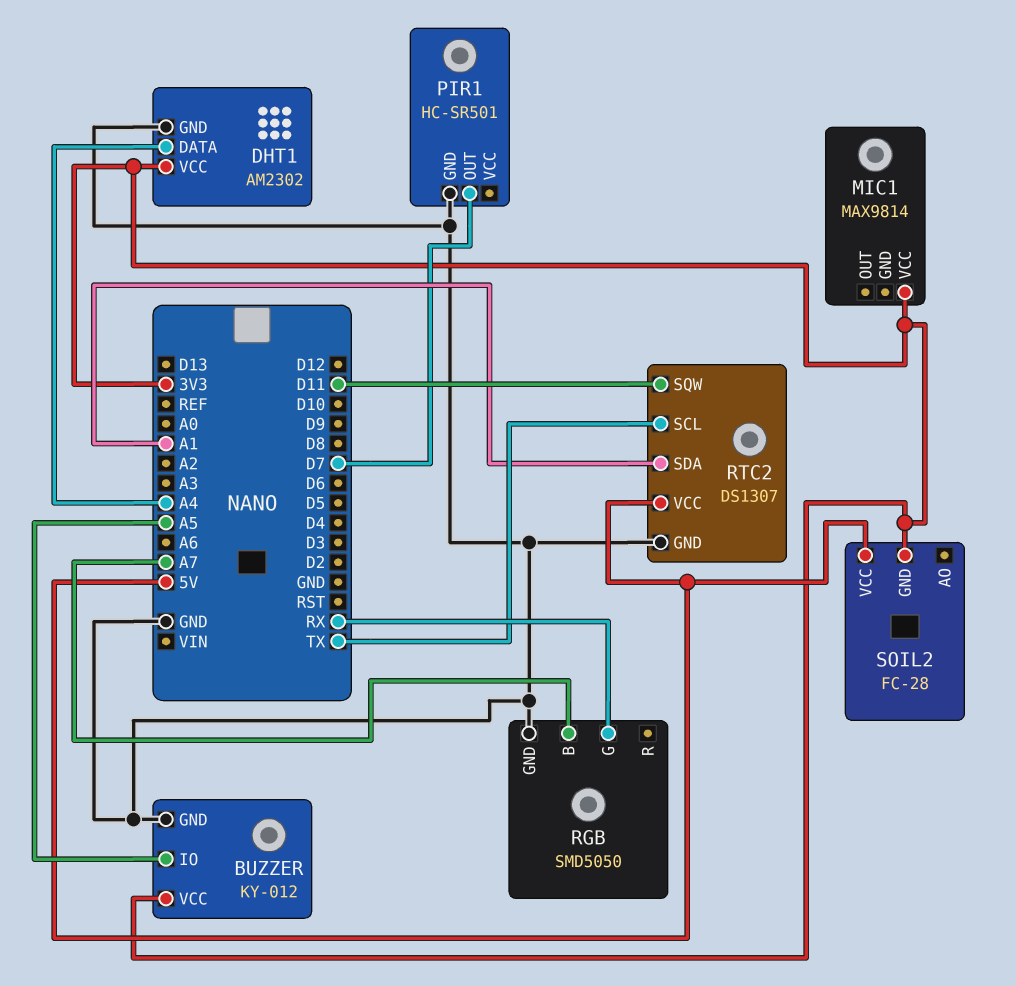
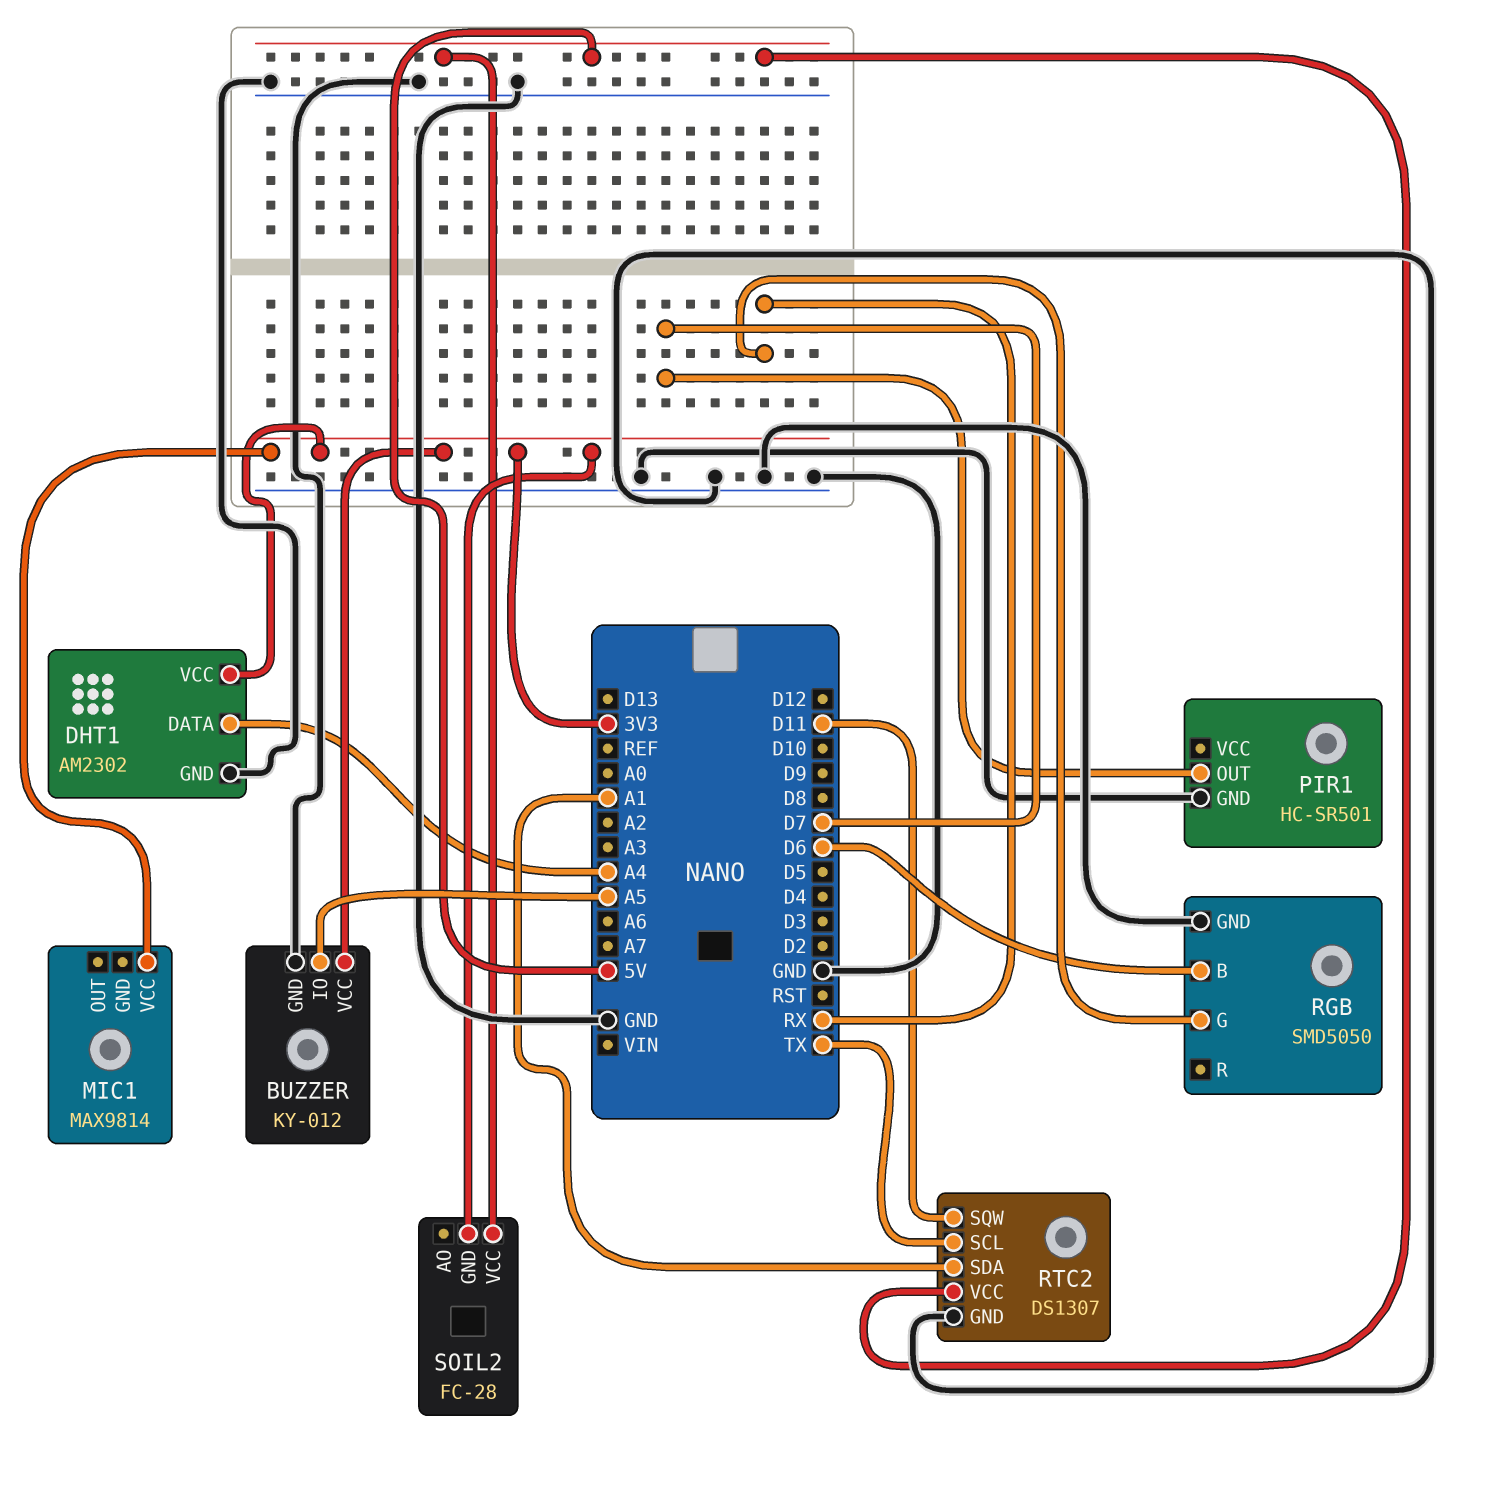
RGB pin B: A7 -> D6

